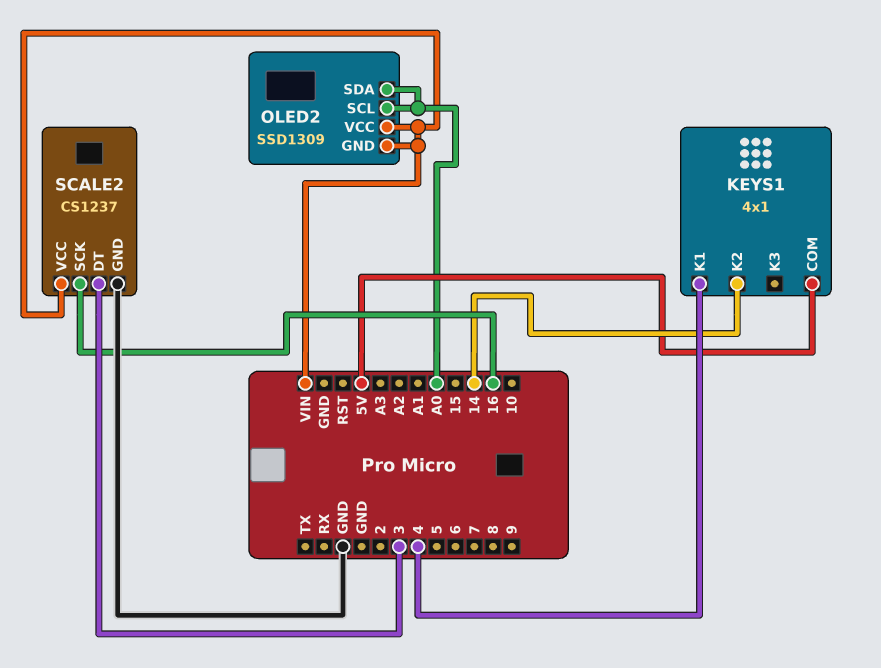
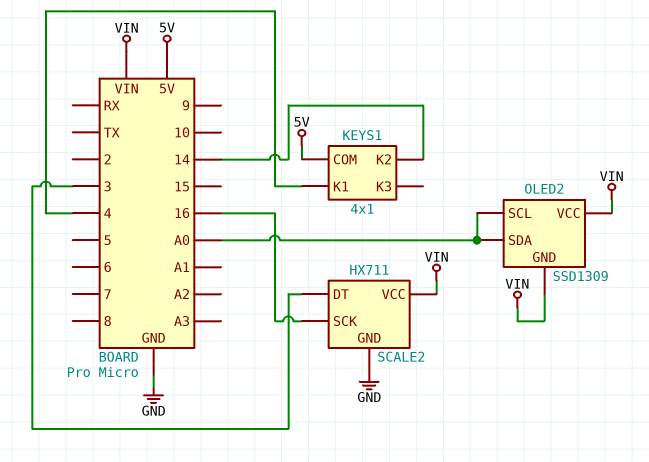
SCALE2: CS1237 -> HX711

